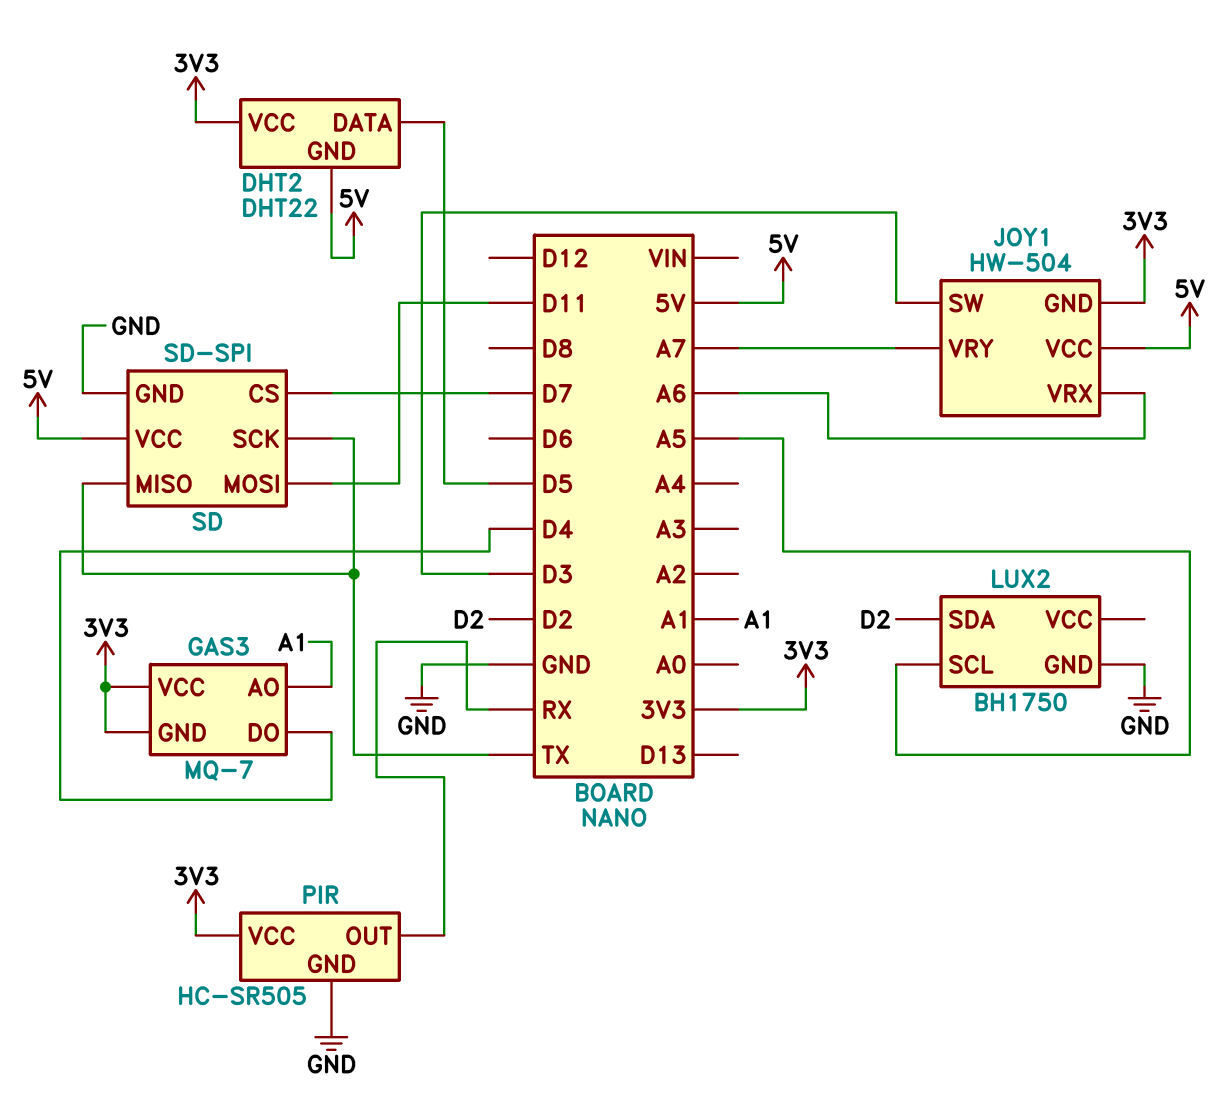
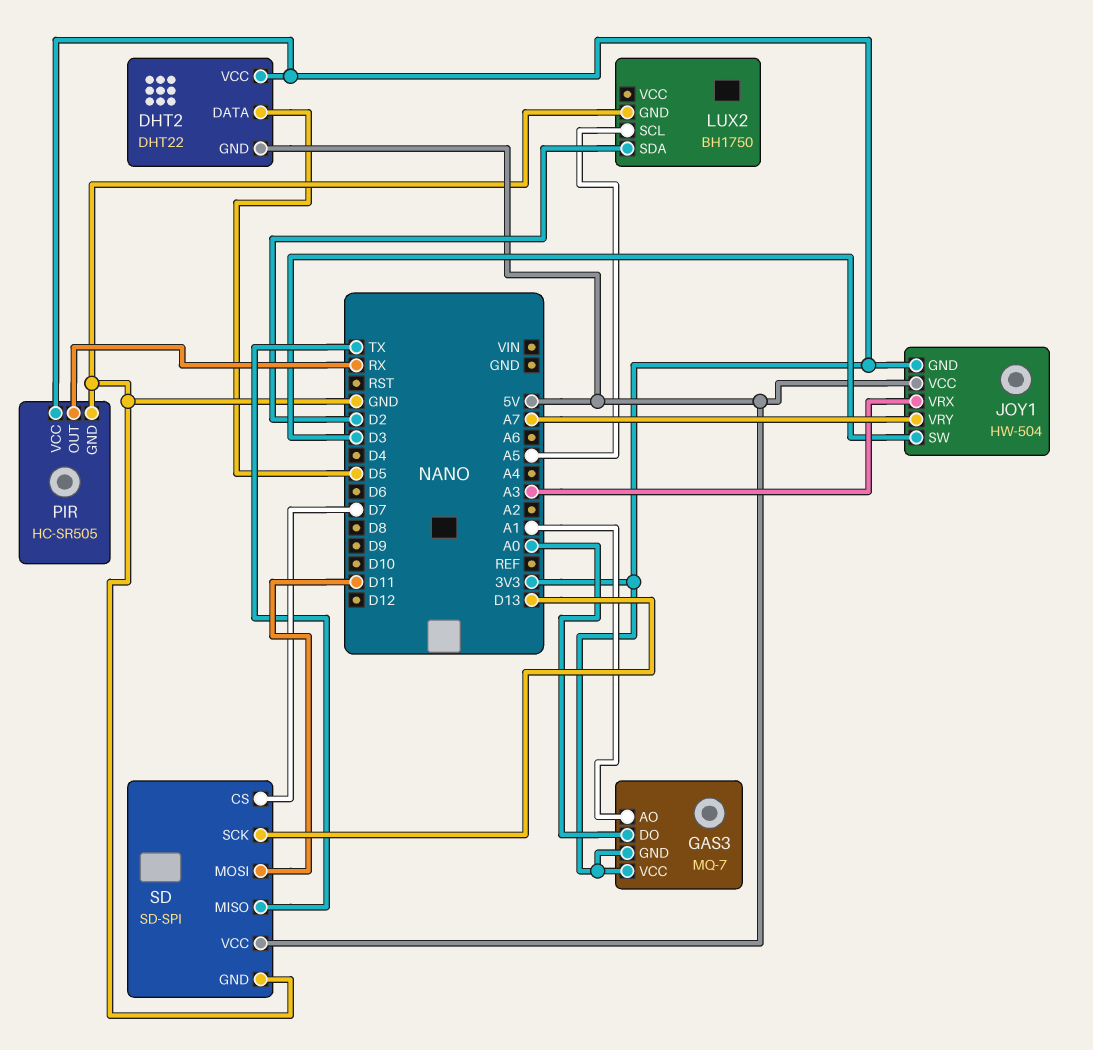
GAS3 pin DO: D4 -> A0
JOY1 pin VRX: A6 -> A3
SD pin SCK: TX -> D13

